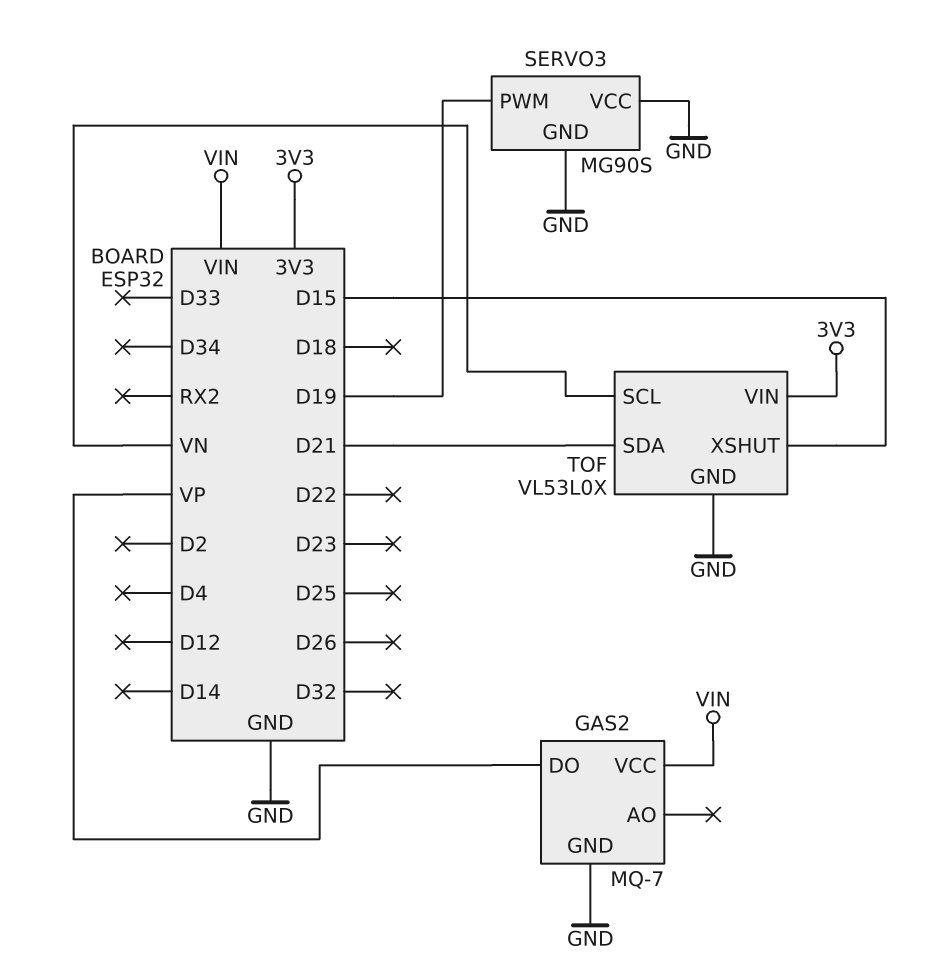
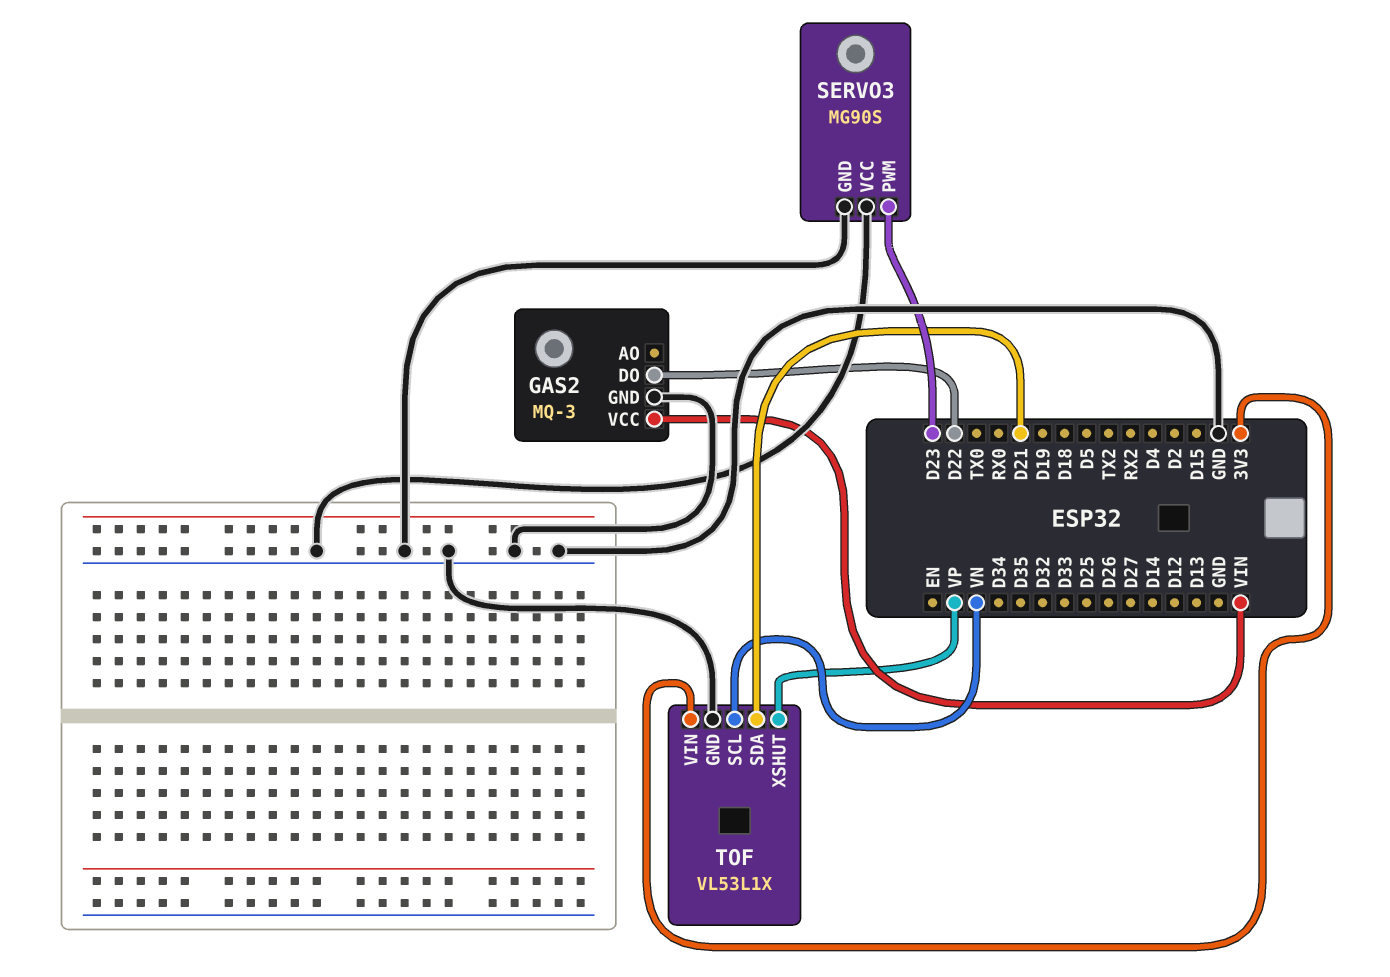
GAS2: MQ-7 -> MQ-3
GAS2 pin DO: VP -> D22
SERVO3 pin PWM: D19 -> D23
TOF: VL53L0X -> VL53L1X
TOF pin XSHUT: D15 -> VP

